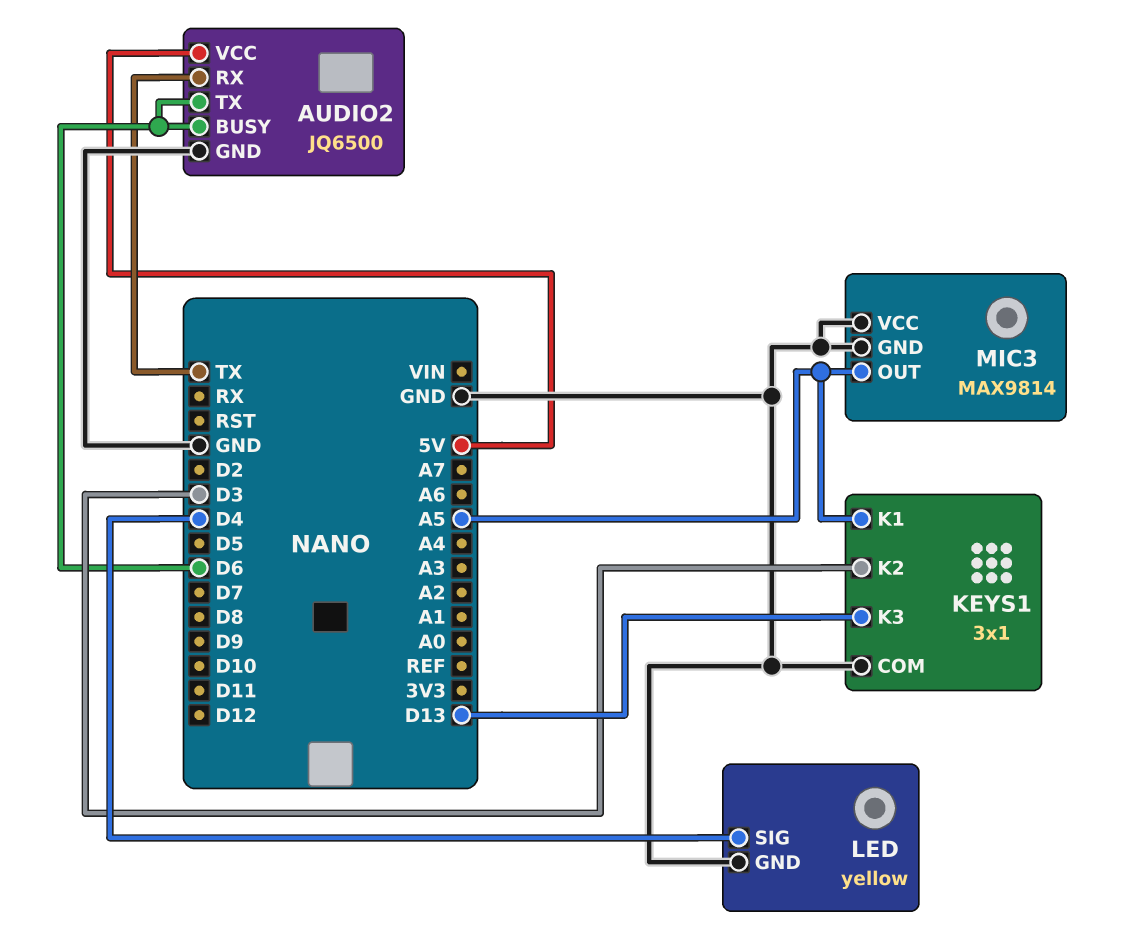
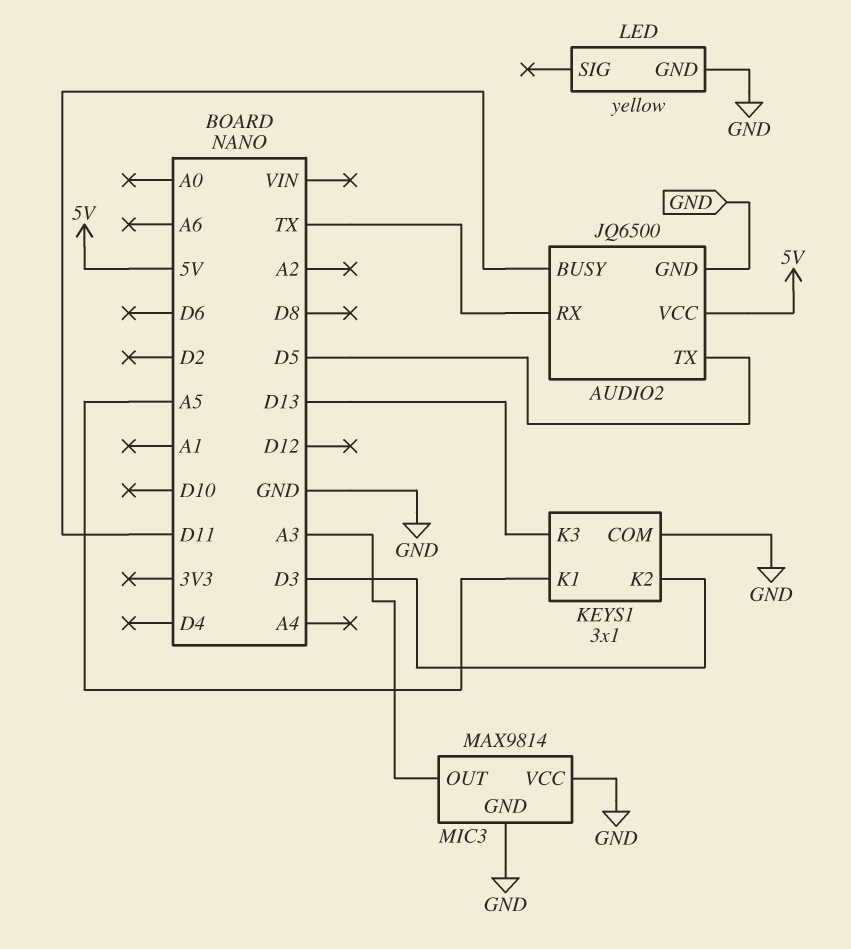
AUDIO2 pin BUSY: D6 -> D11
AUDIO2 pin TX: D6 -> D5
LED pin SIG: D4 -> none
MIC3 pin OUT: A5 -> A3

